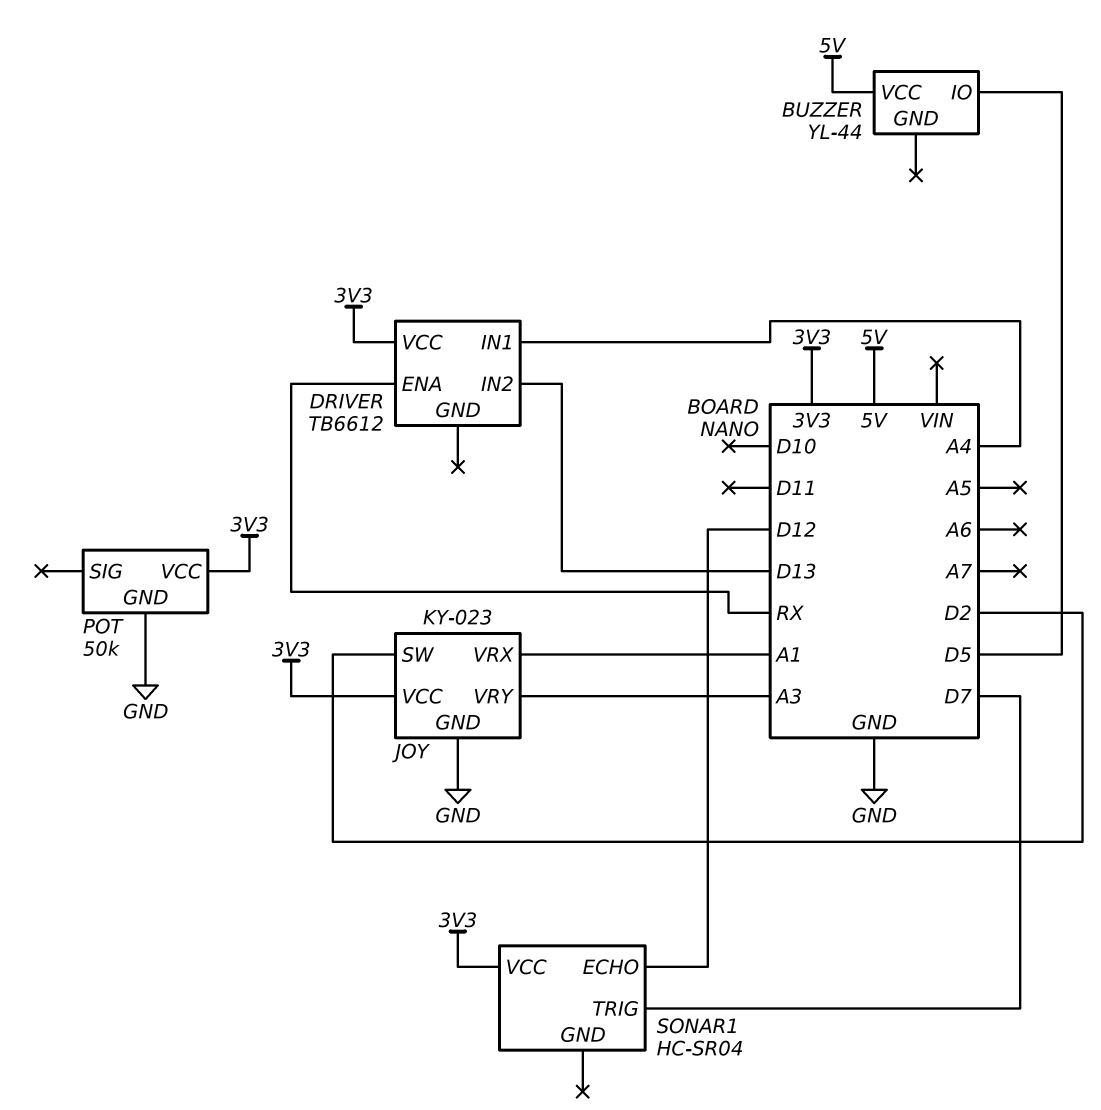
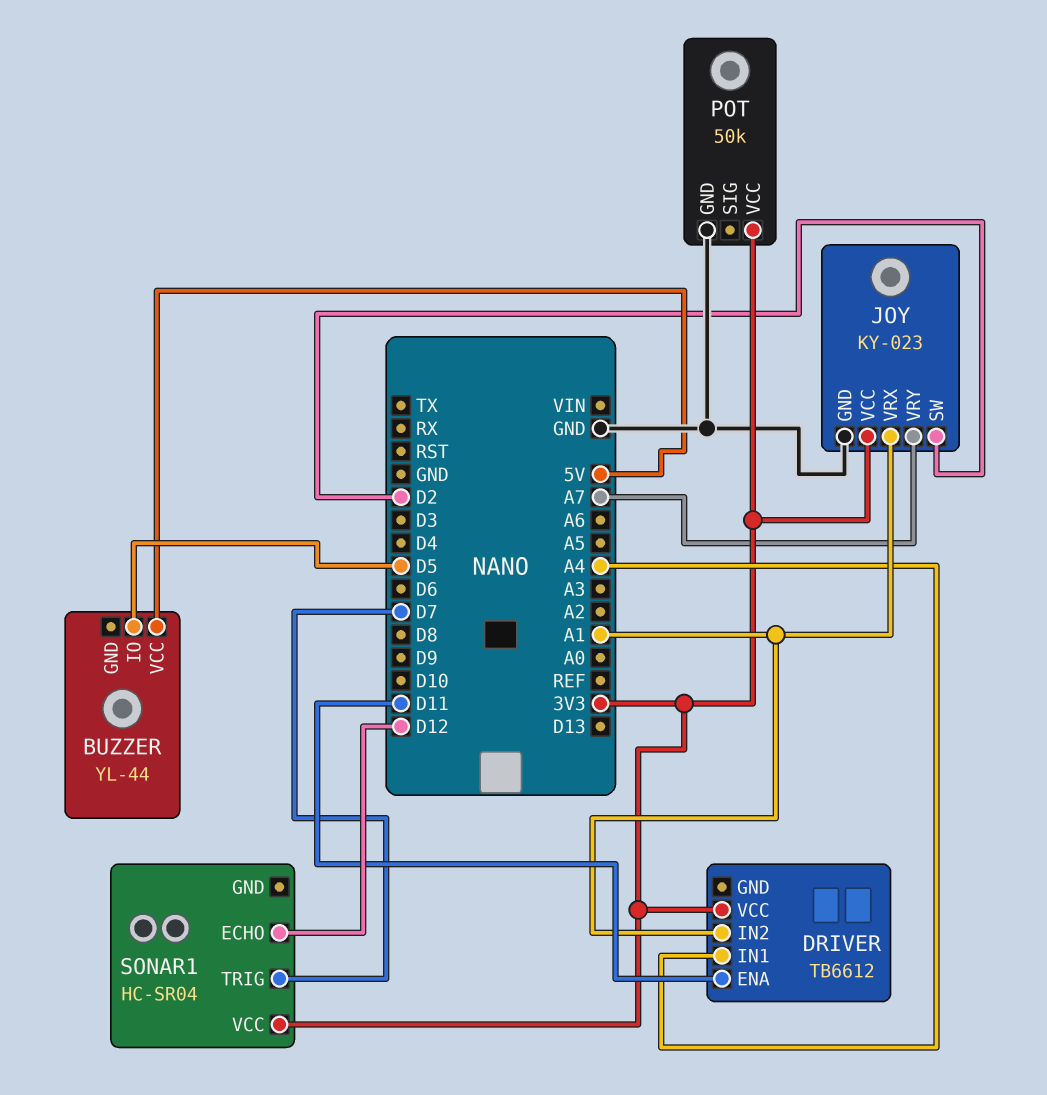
DRIVER pin ENA: RX -> D11
DRIVER pin IN2: D13 -> A1
JOY pin VRY: A3 -> A7

